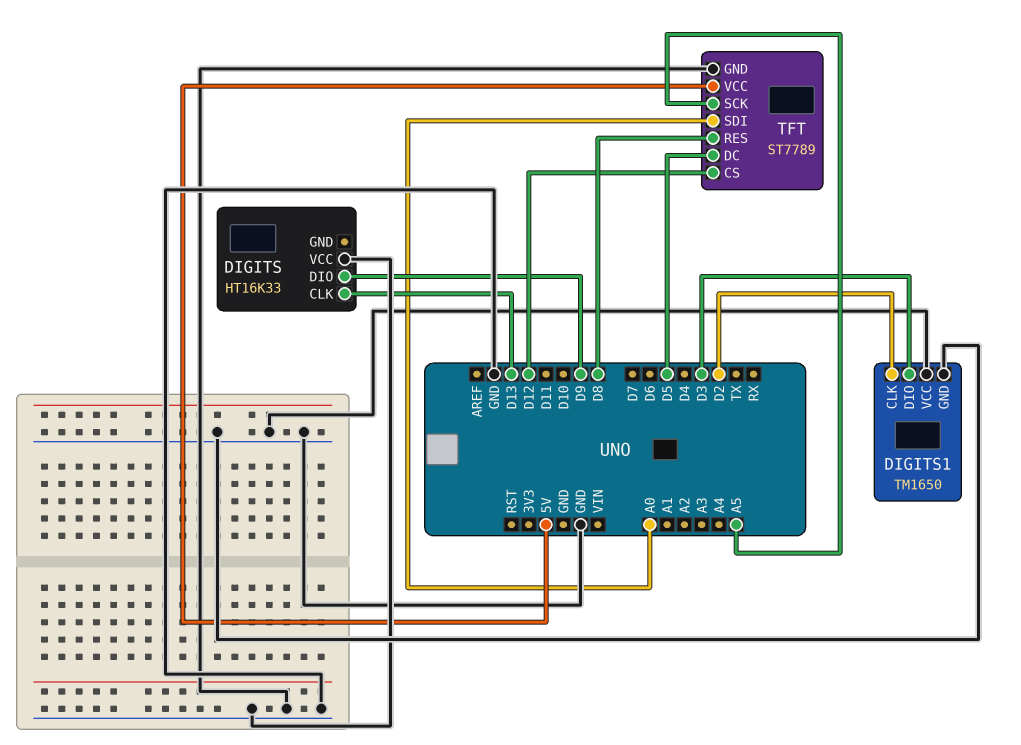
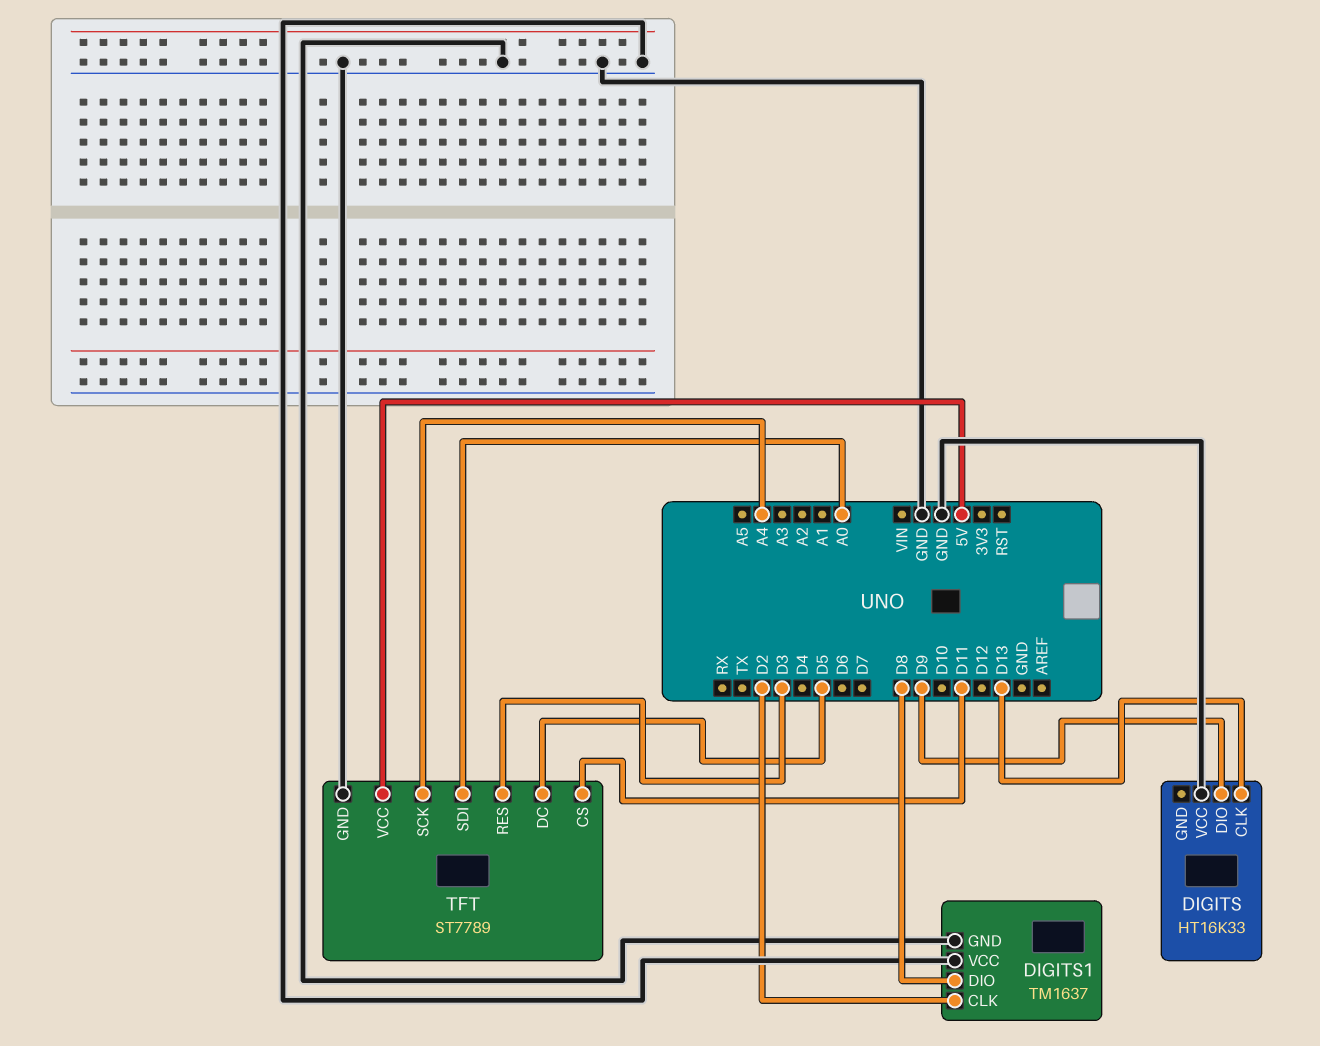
DIGITS1: TM1650 -> TM1637
DIGITS1 pin DIO: D3 -> D8
TFT pin CS: D12 -> D11
TFT pin RES: D8 -> D3
TFT pin SCK: A5 -> A4

